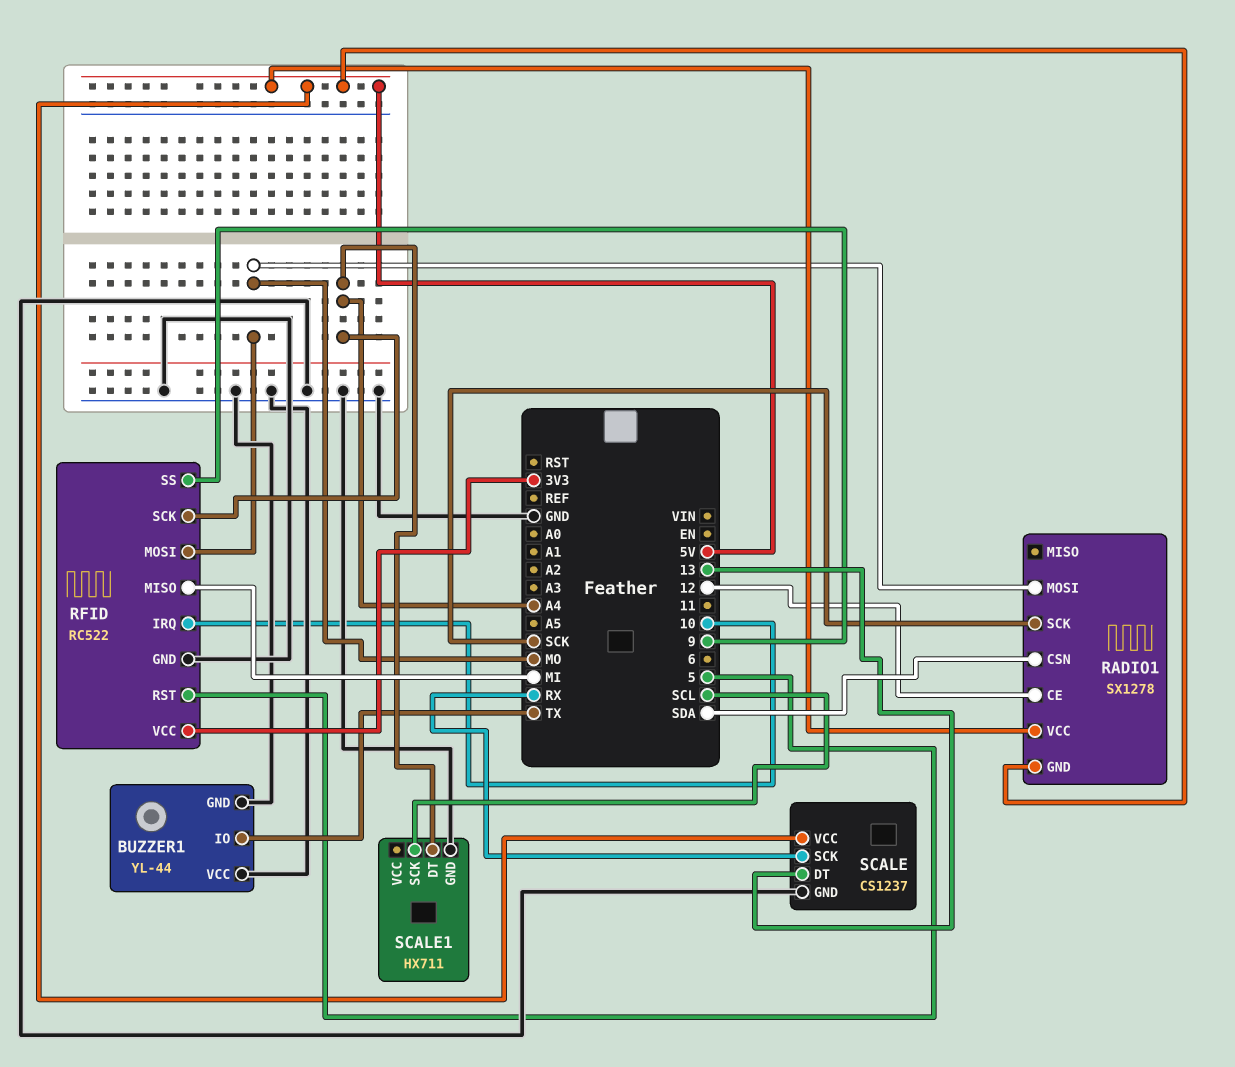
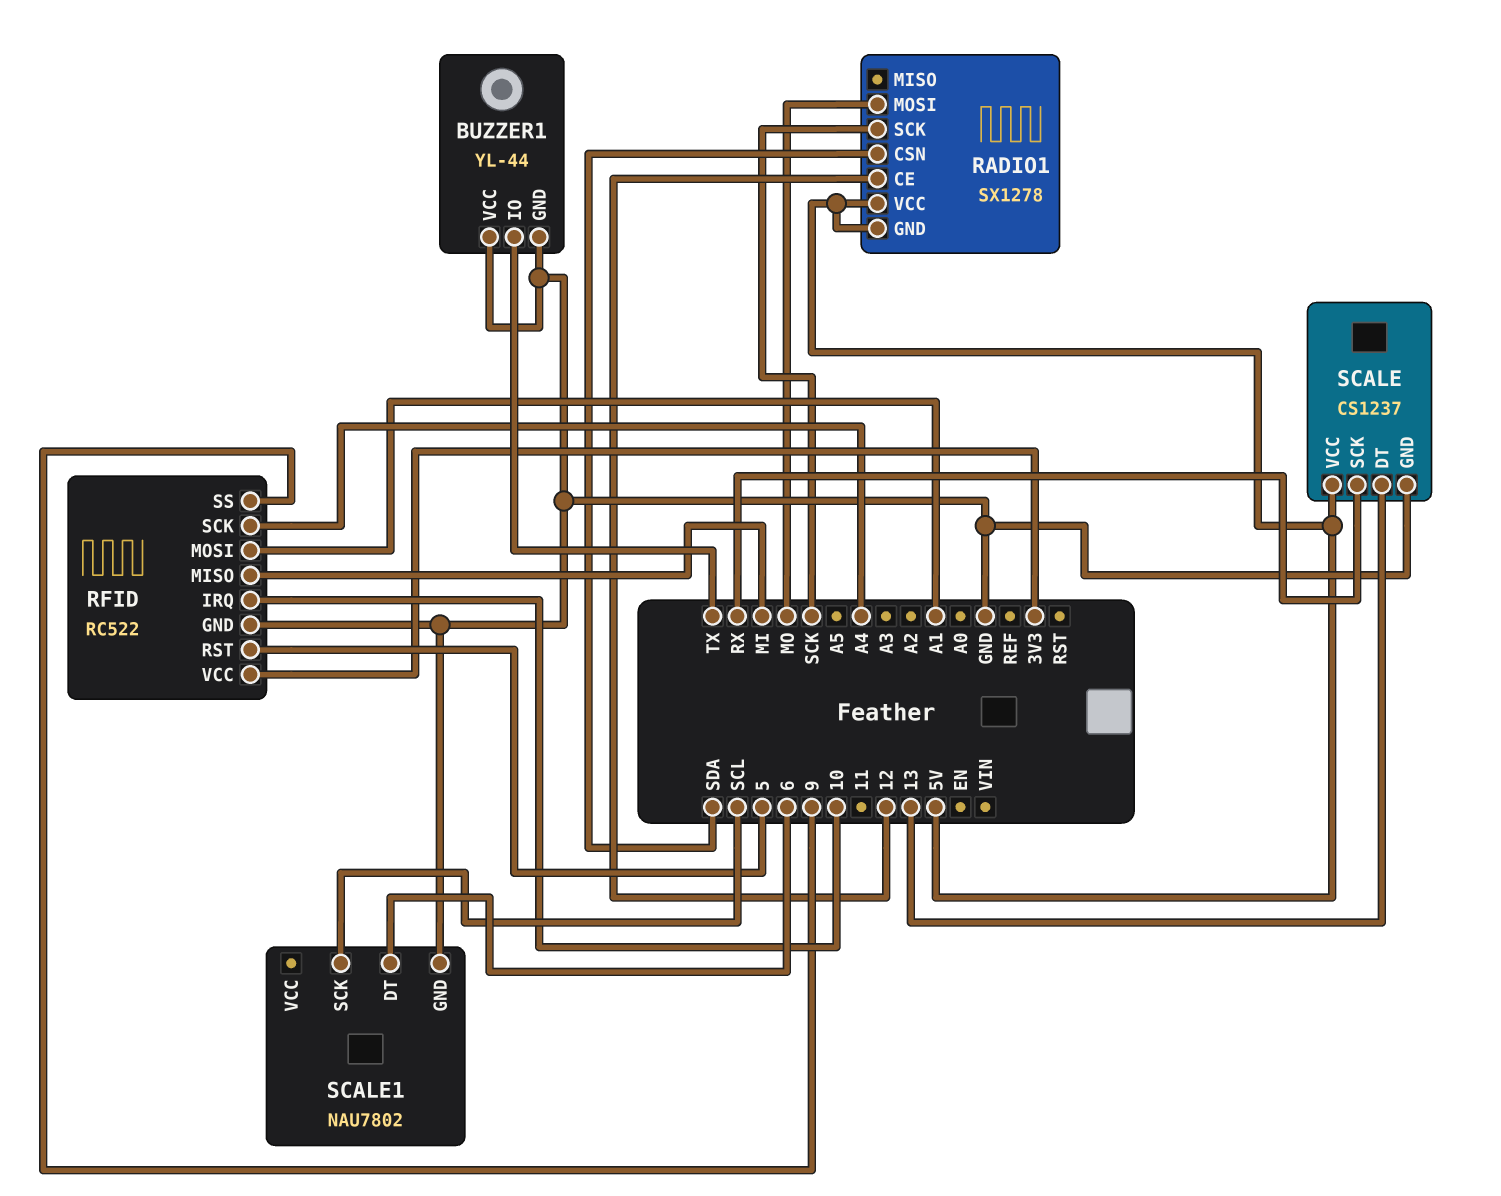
RFID pin MOSI: MO -> A1
SCALE1: HX711 -> NAU7802
SCALE1 pin DT: A4 -> 6

